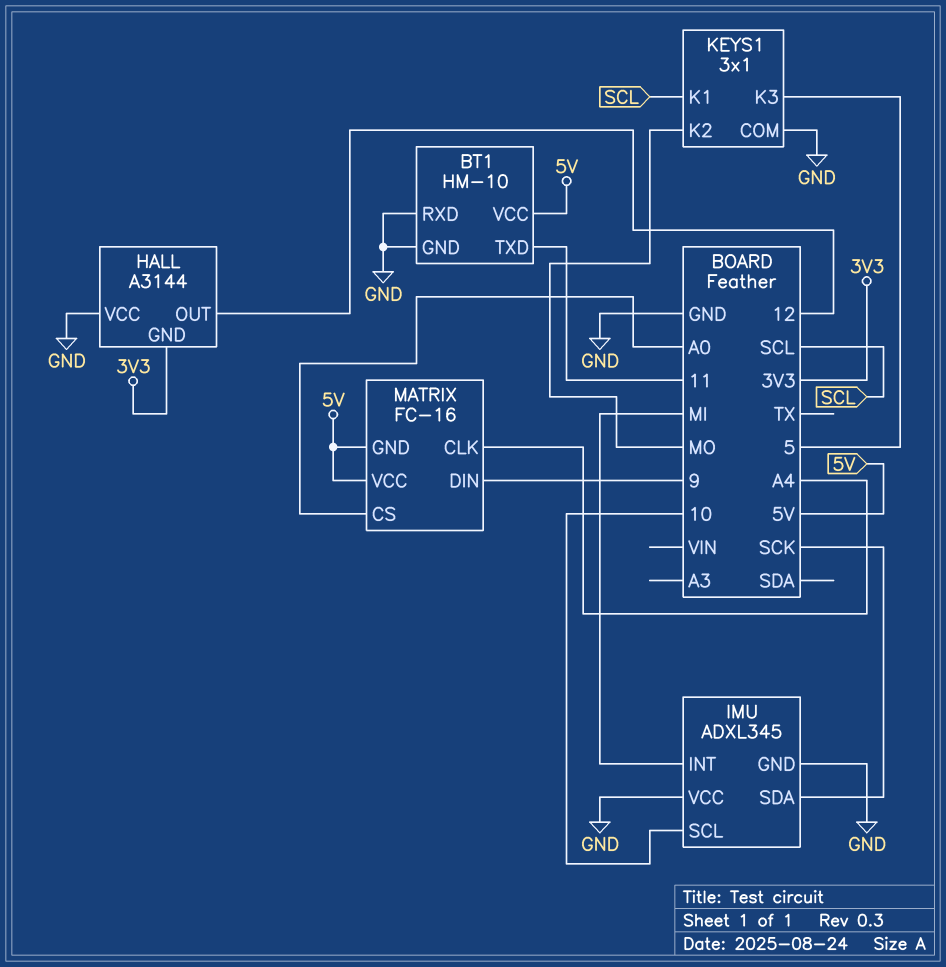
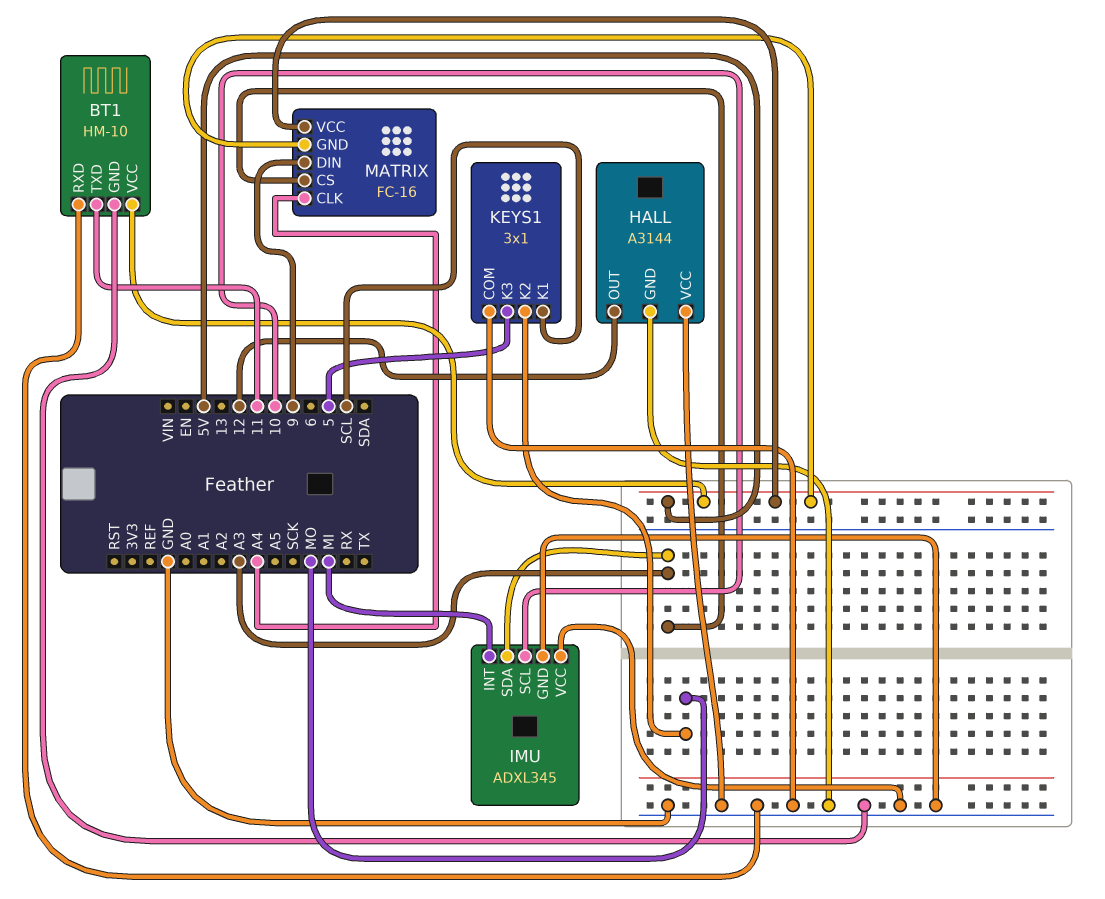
HALL pin GND: 3V3 -> GND
IMU pin SDA: SCK -> A3
MATRIX pin CS: A0 -> A3

